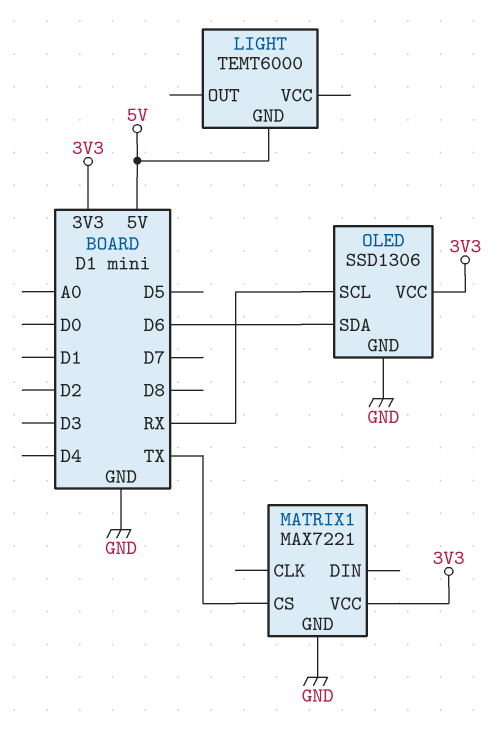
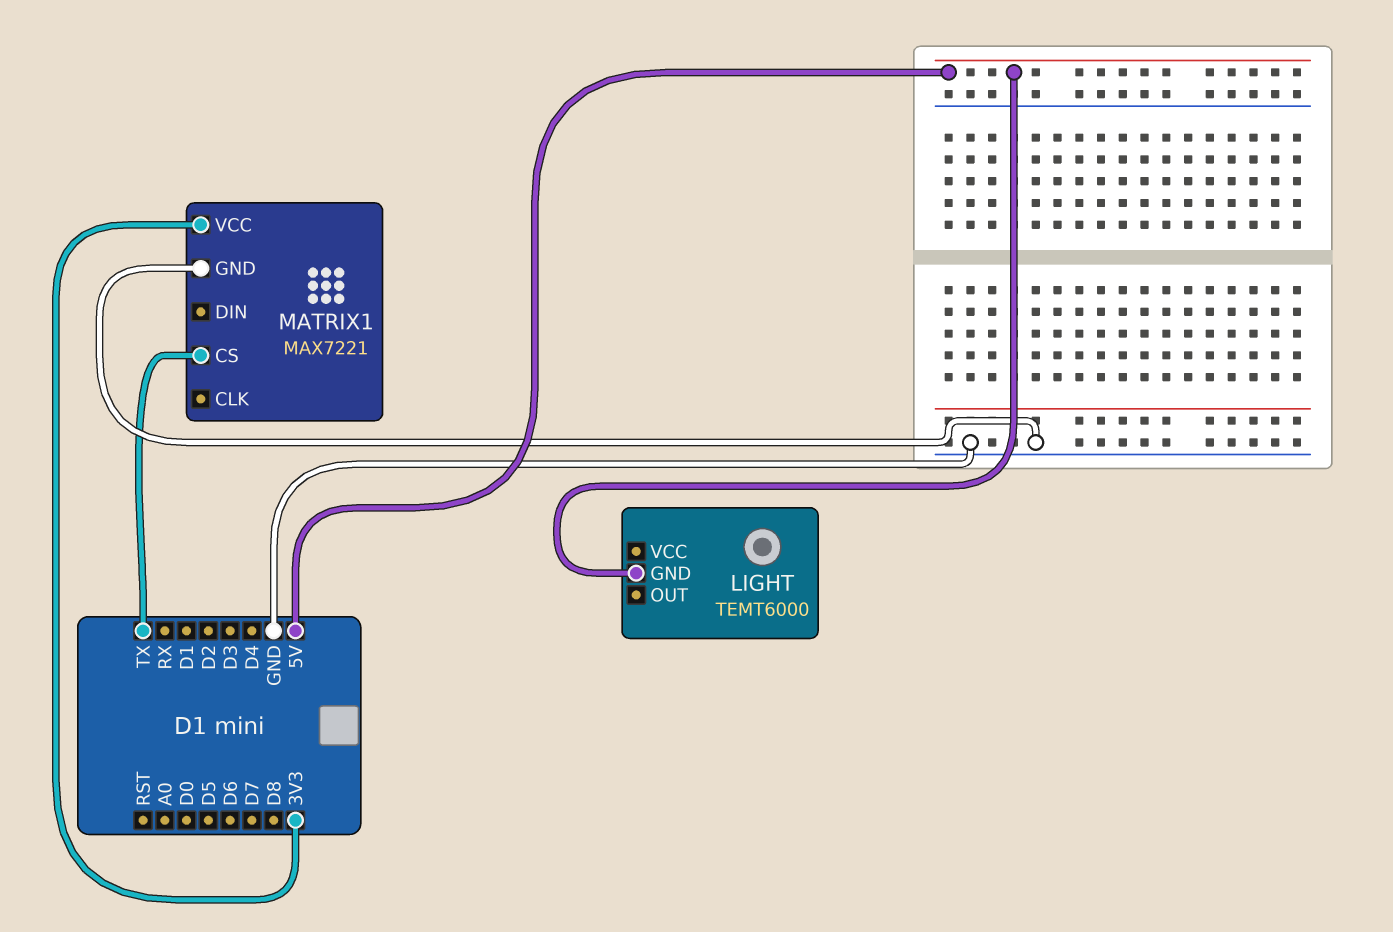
OLED: SSD1306 -> none
OLED pin GND: GND -> none
OLED pin SCL: RX -> none
OLED pin SDA: D6 -> none
OLED pin VCC: 3V3 -> none

